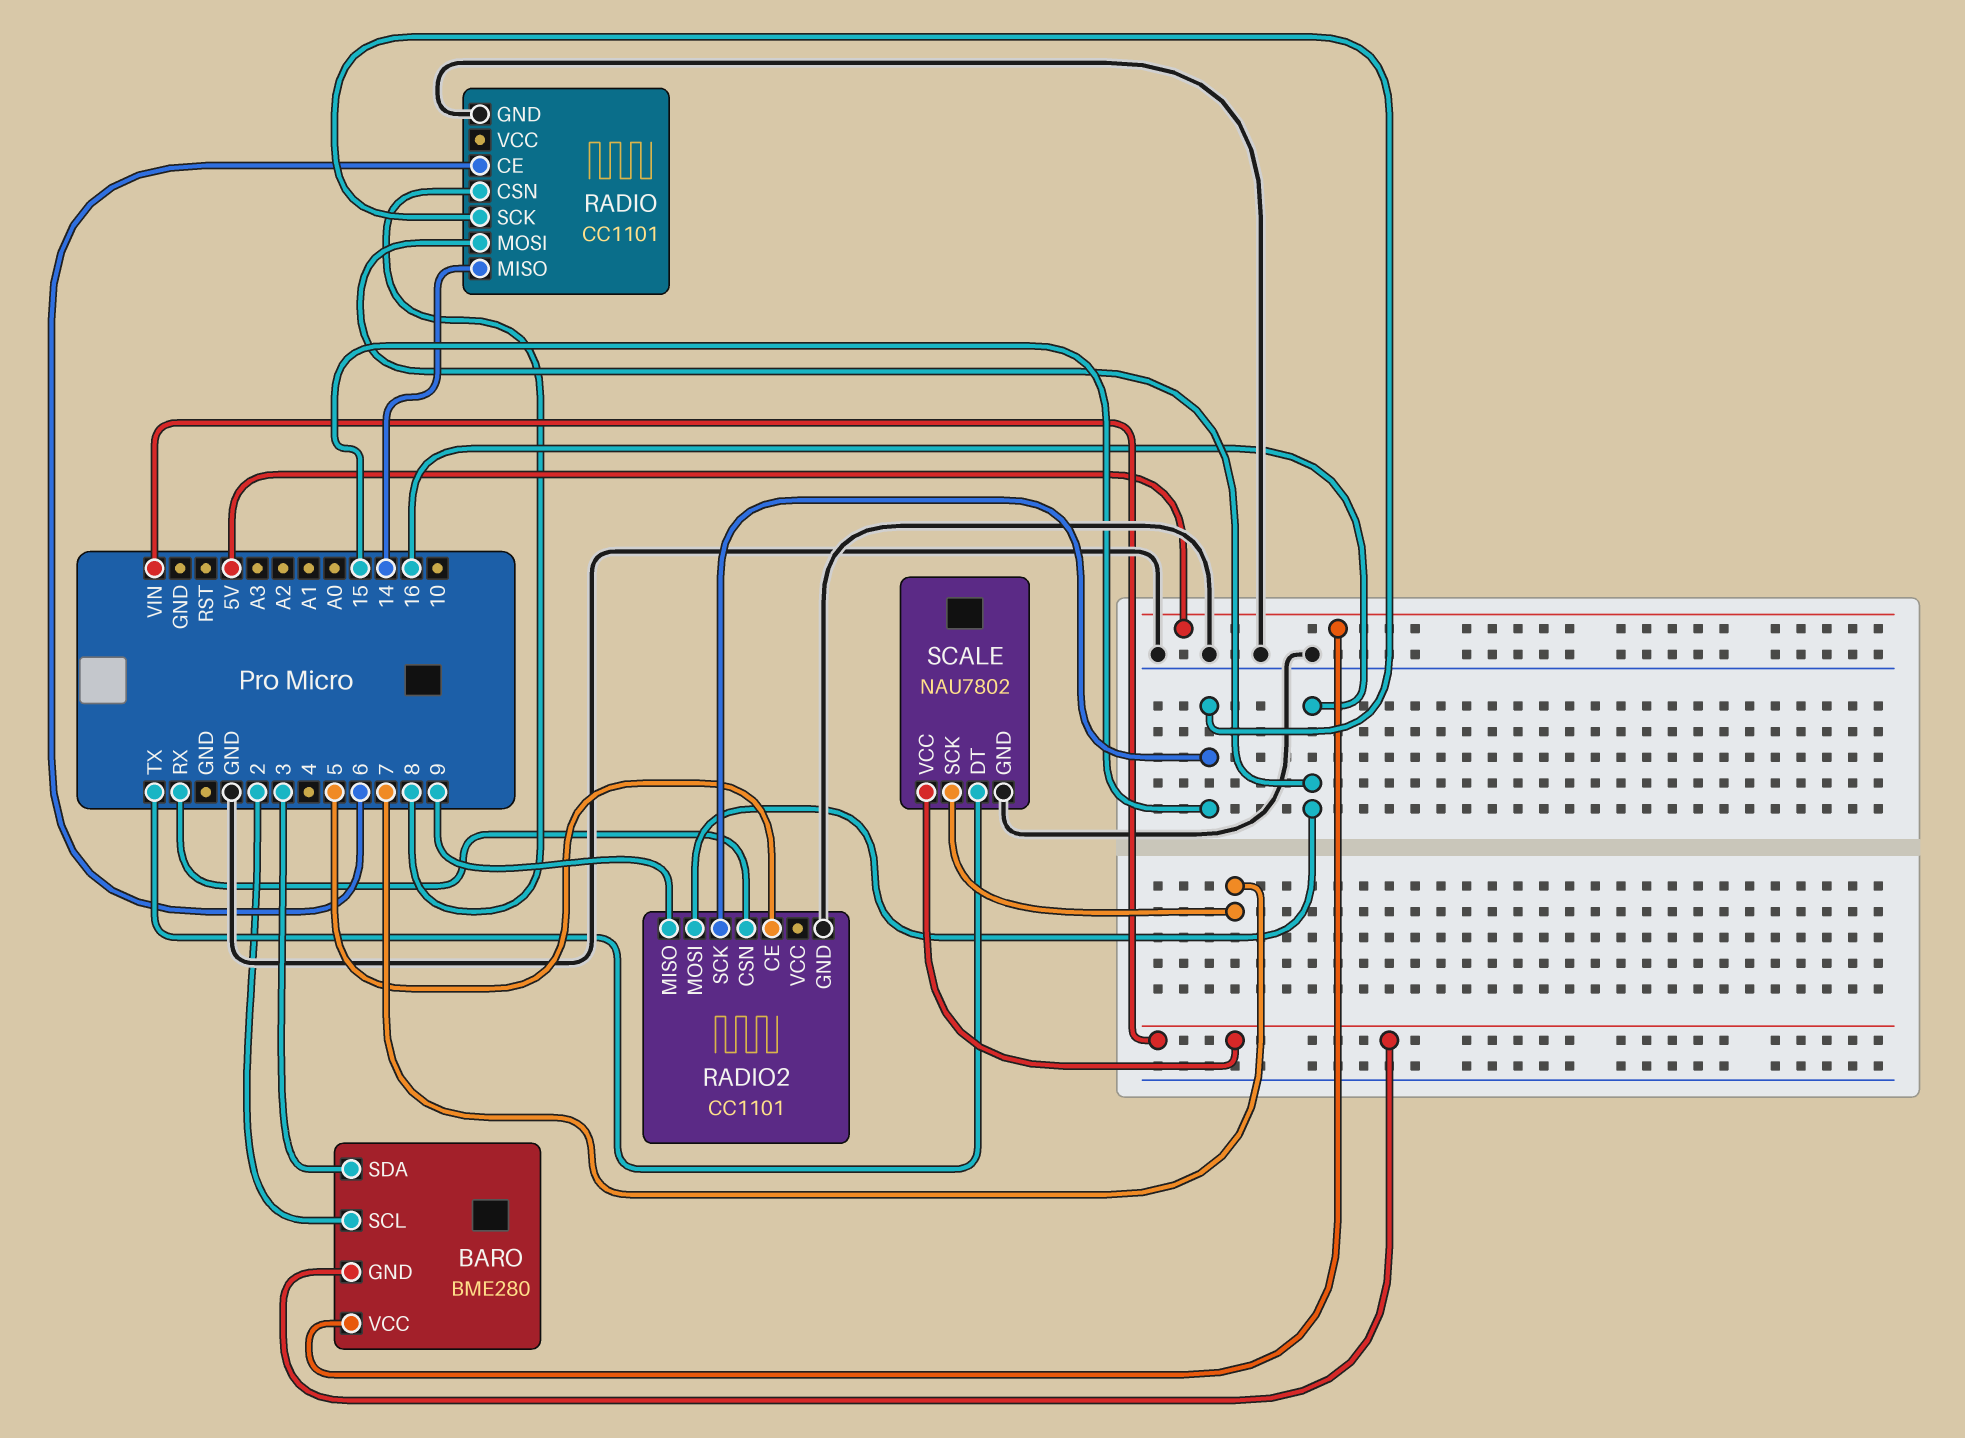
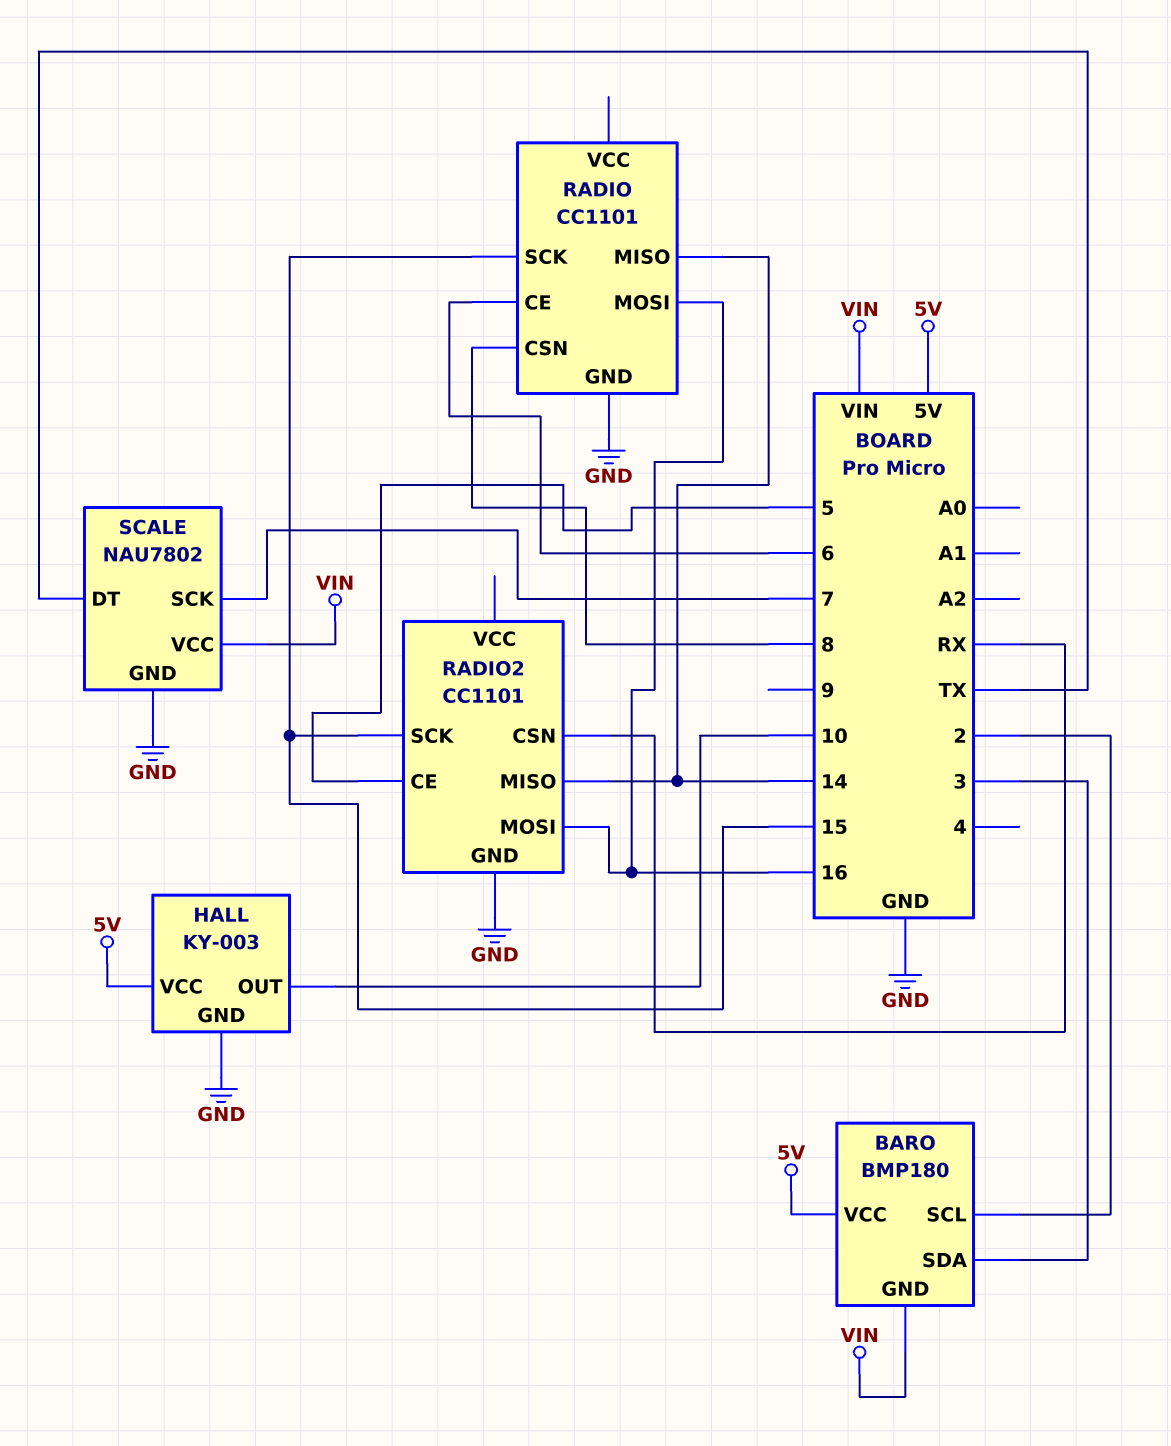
BARO: BME280 -> BMP180
HALL: none -> KY-003
HALL pin GND: none -> GND
HALL pin OUT: none -> 10
HALL pin VCC: none -> 5V
RADIO2 pin MISO: 9 -> 14

